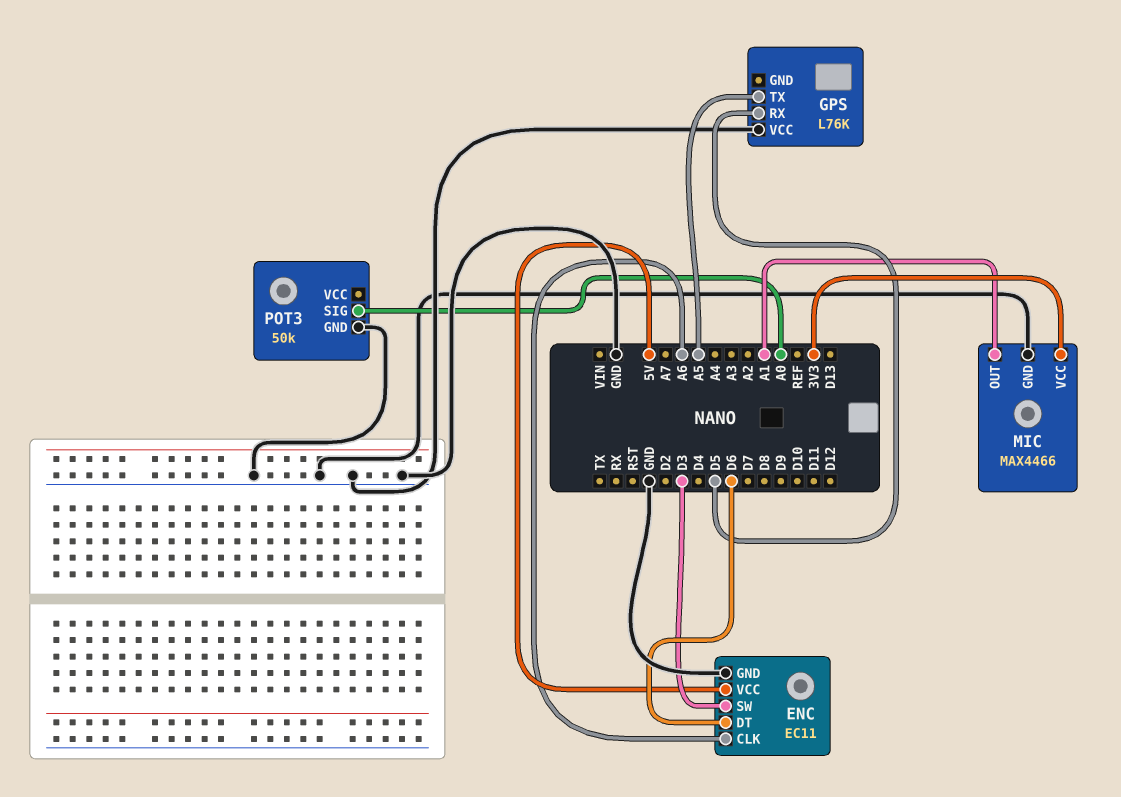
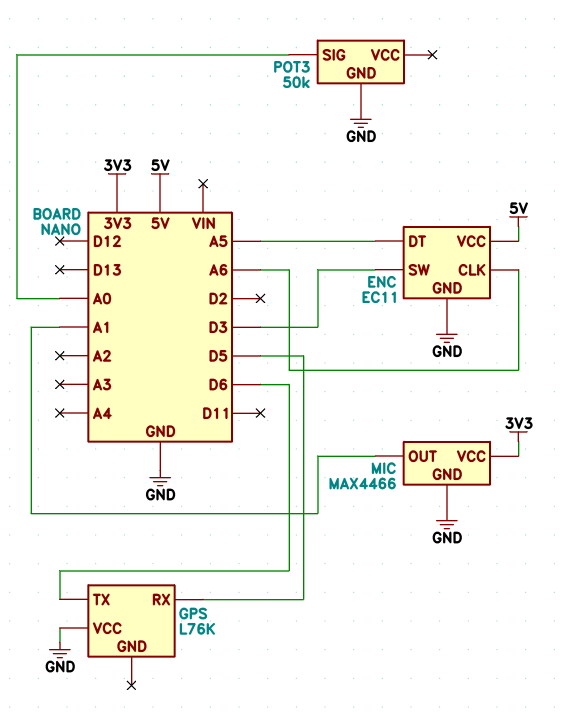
ENC pin DT: D6 -> A5
GPS pin TX: A5 -> D6

